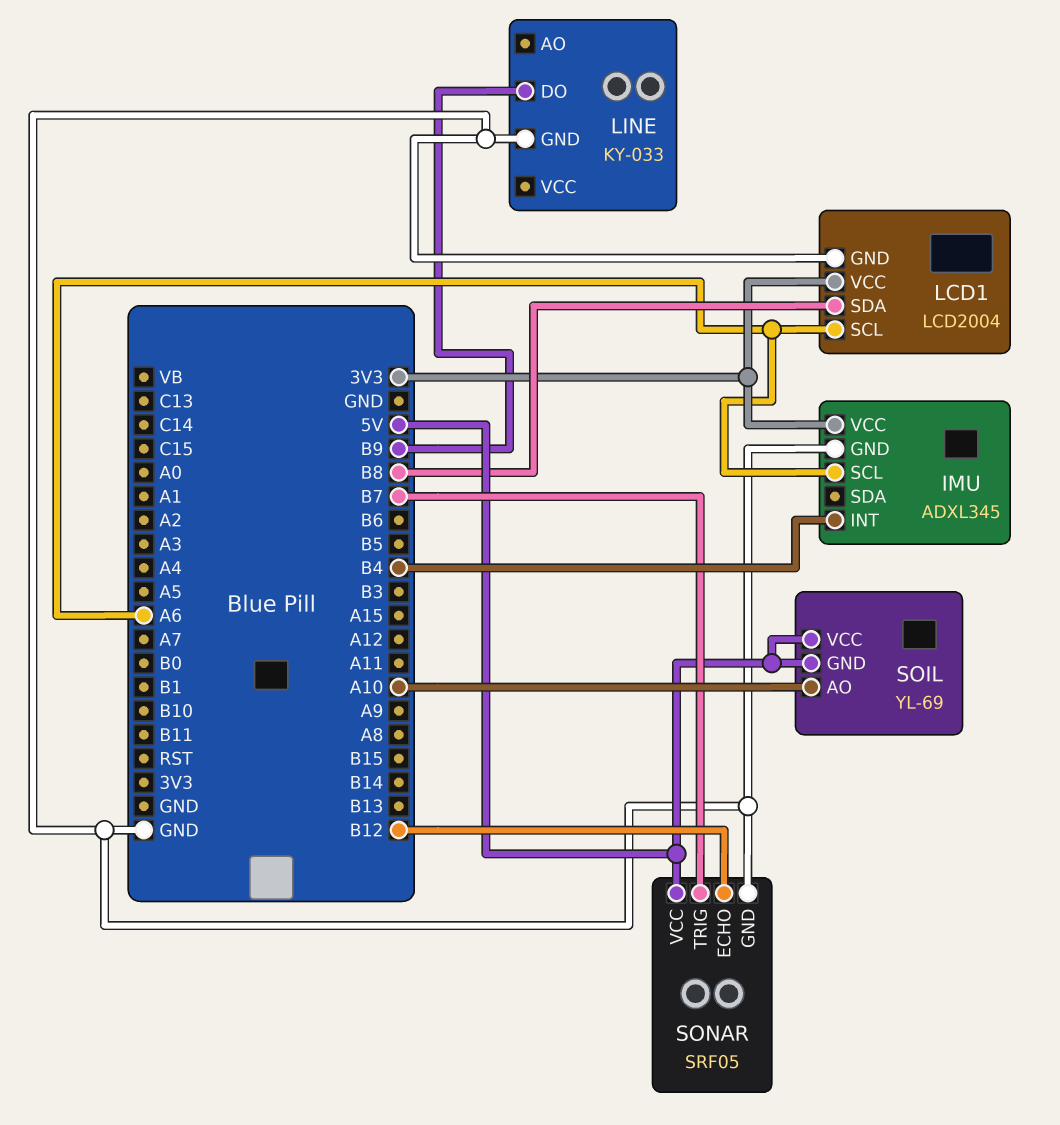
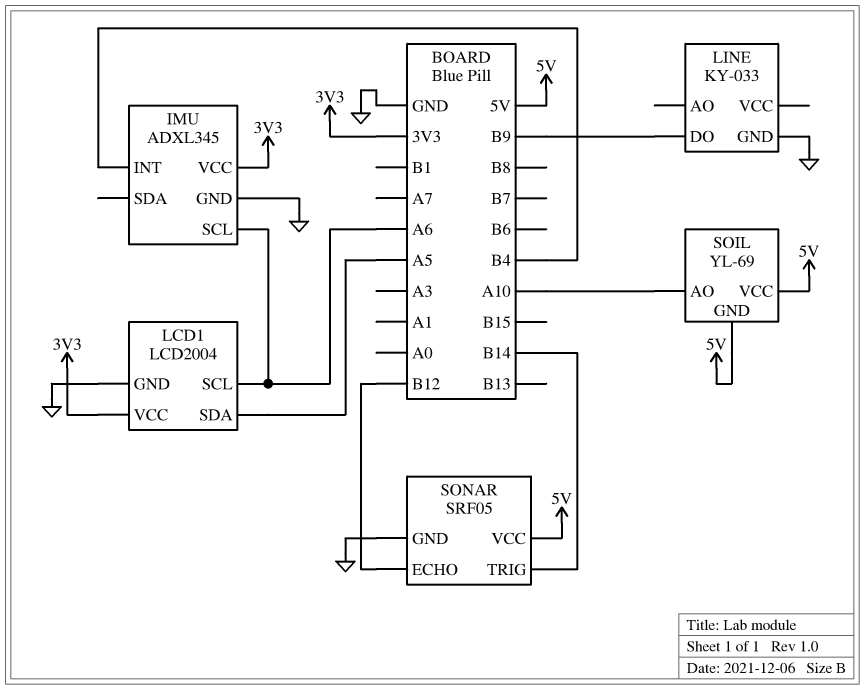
LCD1 pin SDA: B8 -> A5
SONAR pin TRIG: B7 -> B14

